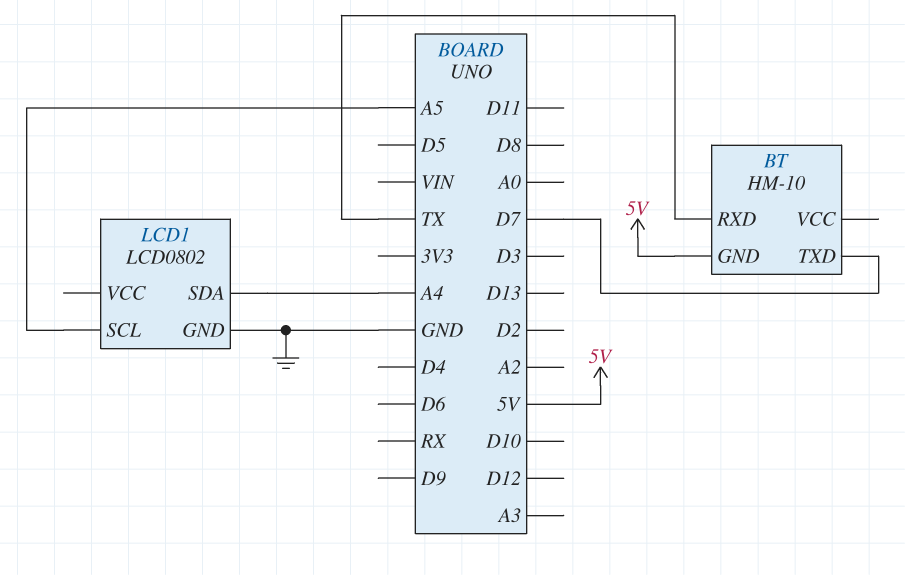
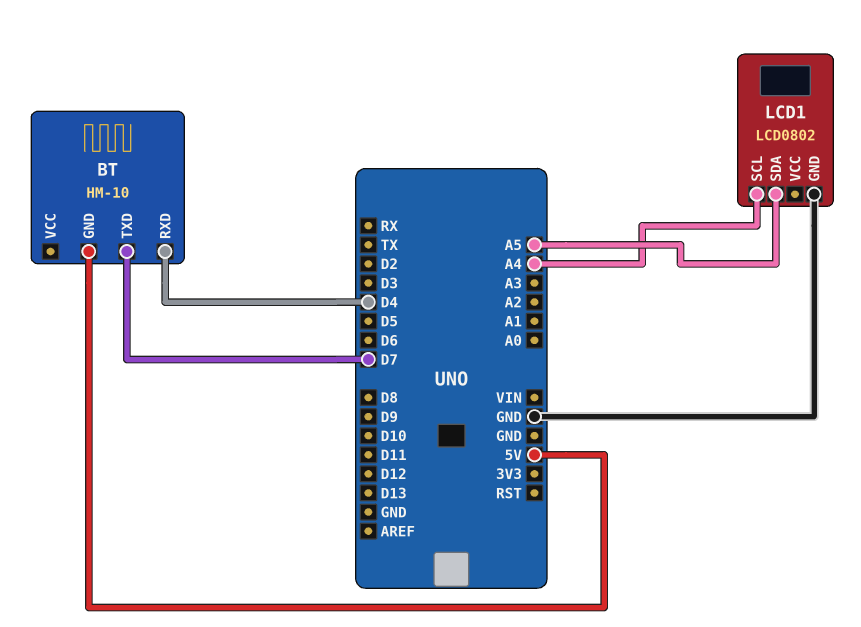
BT pin RXD: TX -> D4
LCD1 pin SCL: A5 -> A4
LCD1 pin SDA: A4 -> A5

